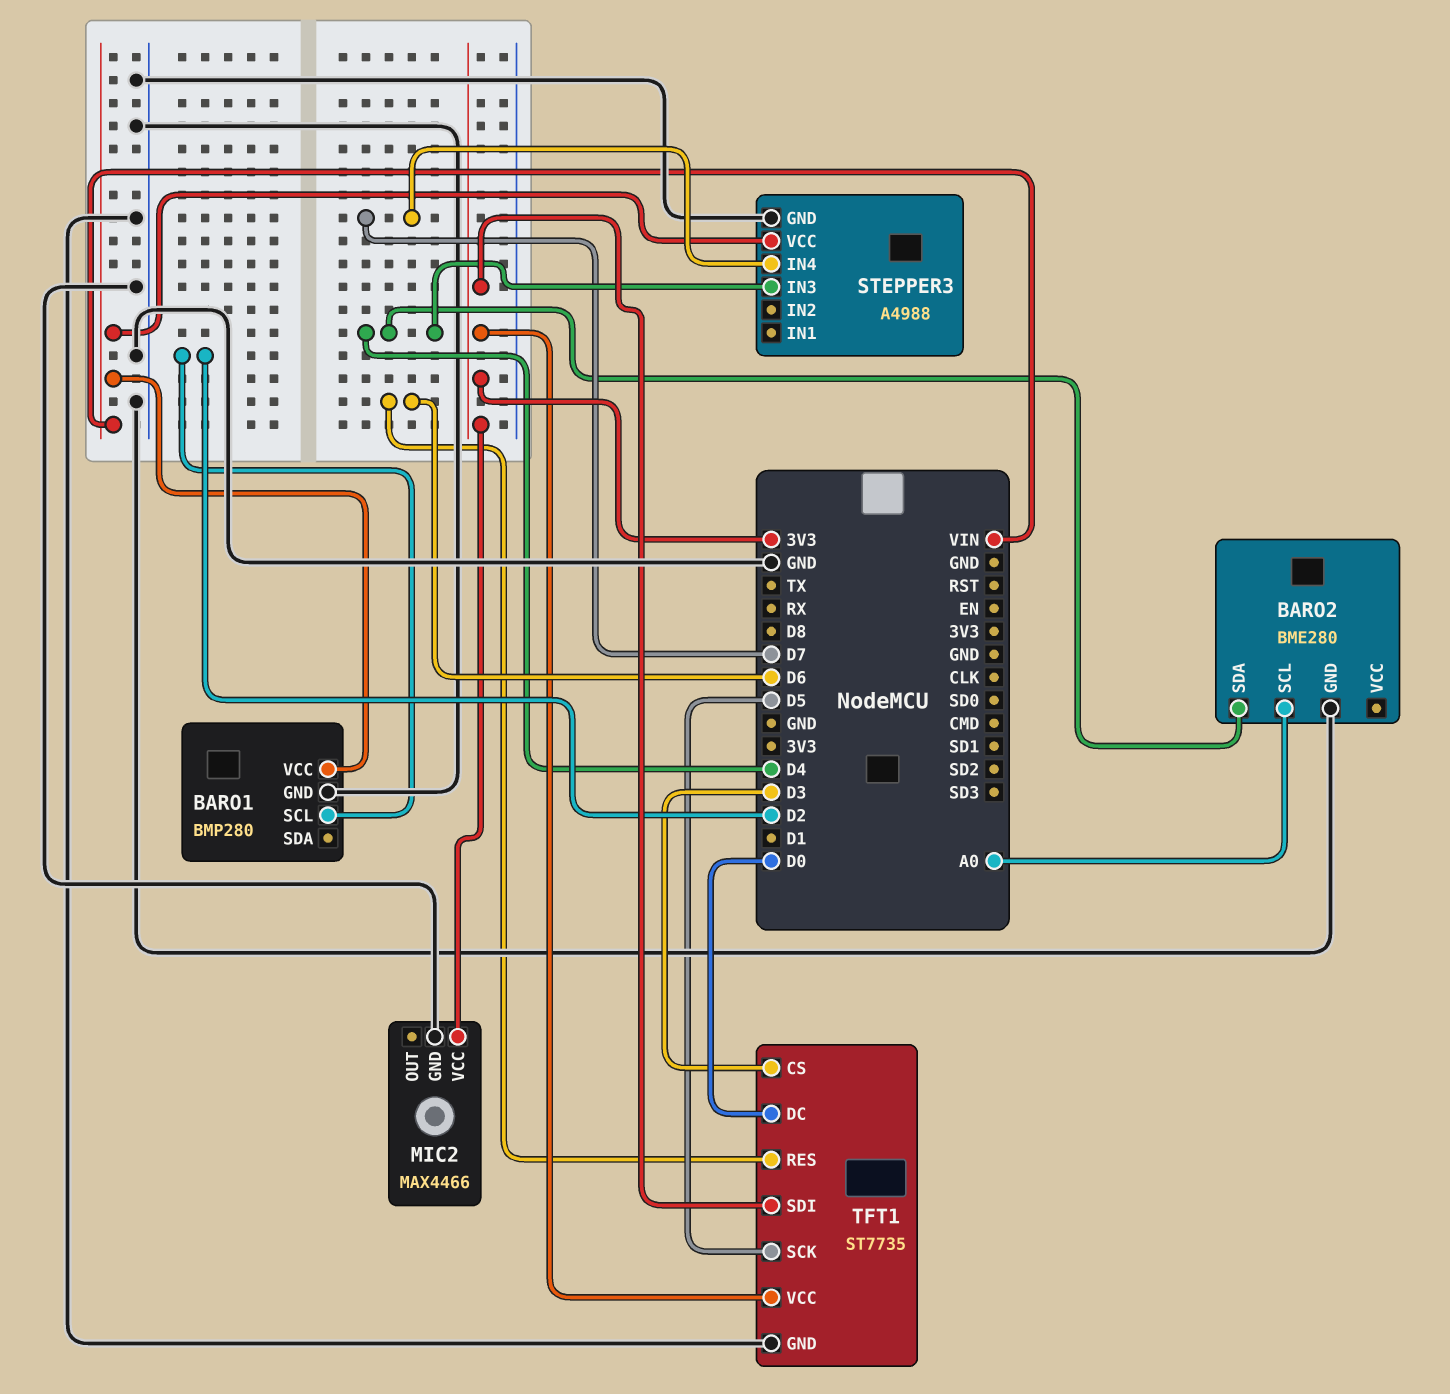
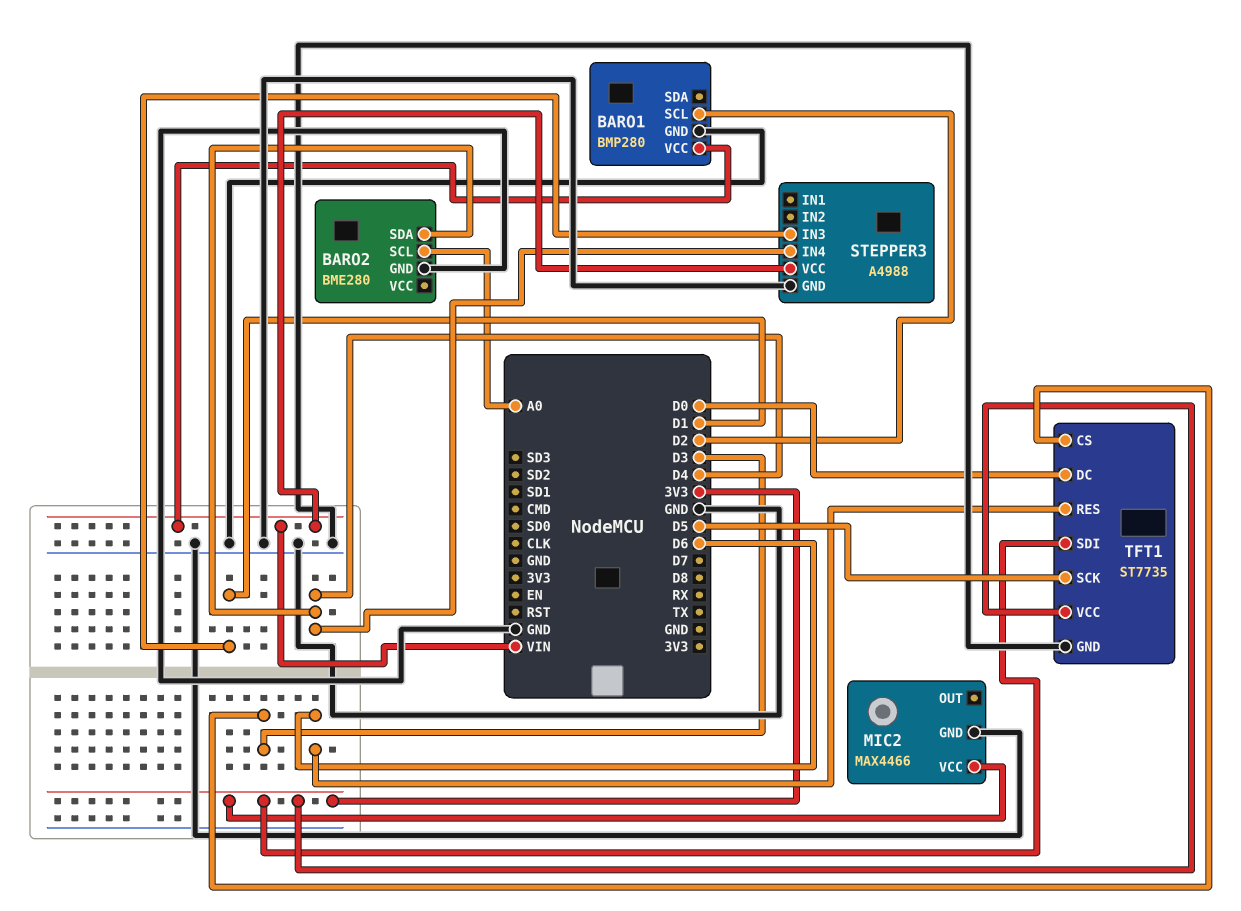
STEPPER3 pin IN3: D4 -> D1
STEPPER3 pin IN4: D7 -> D4

